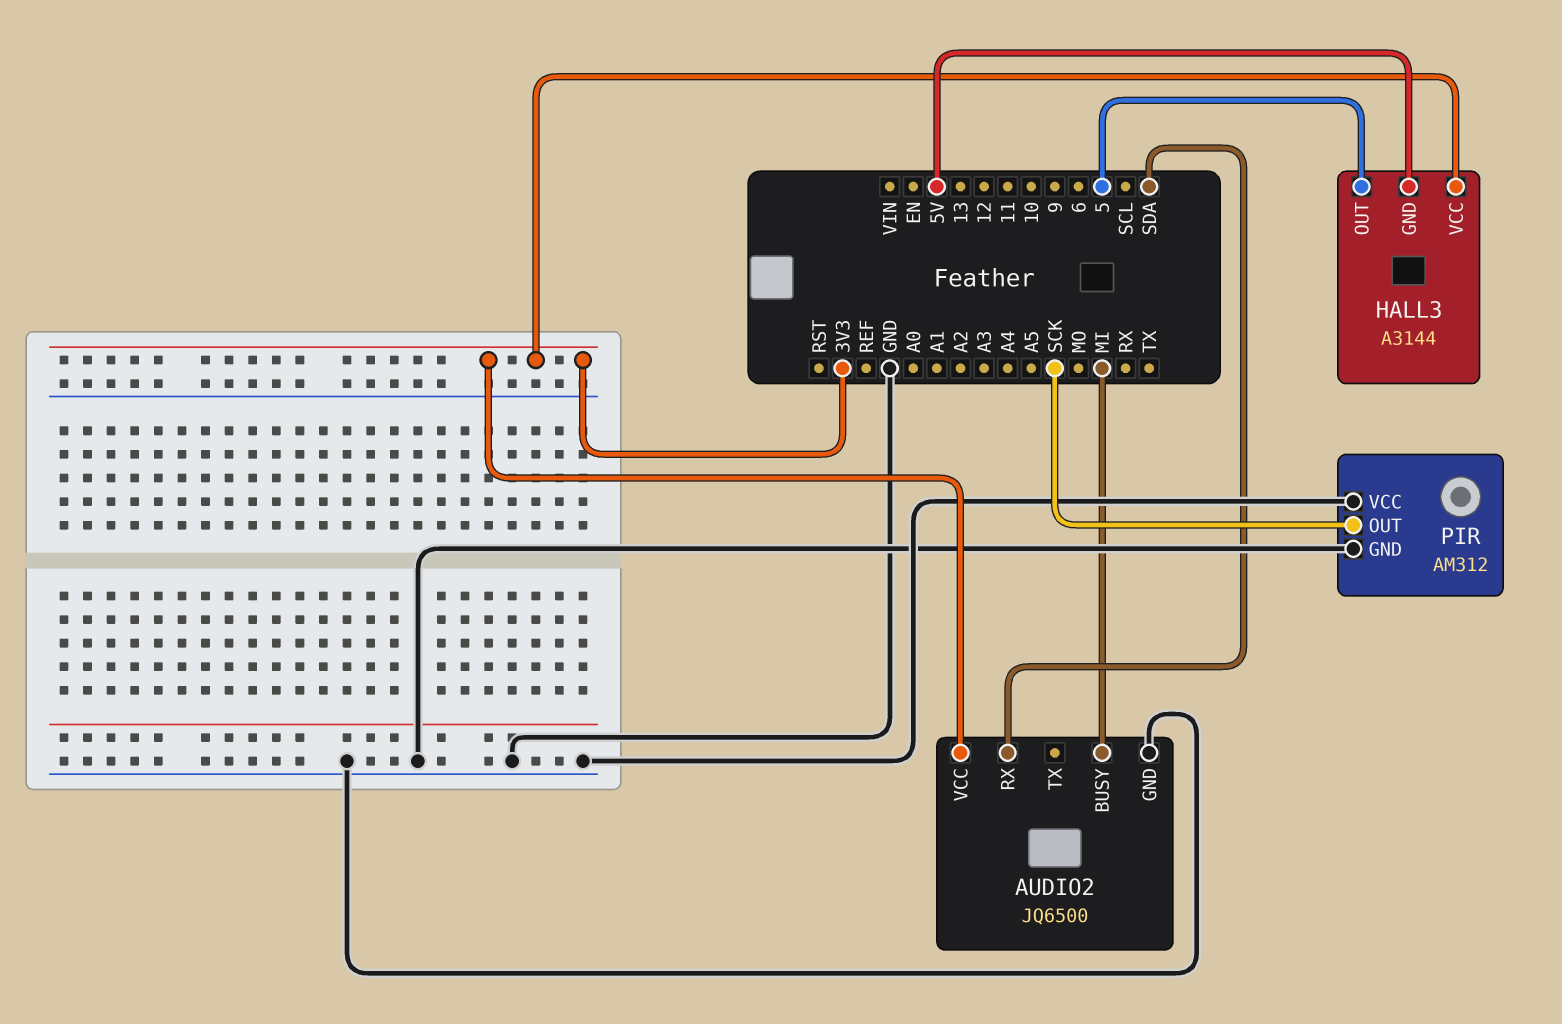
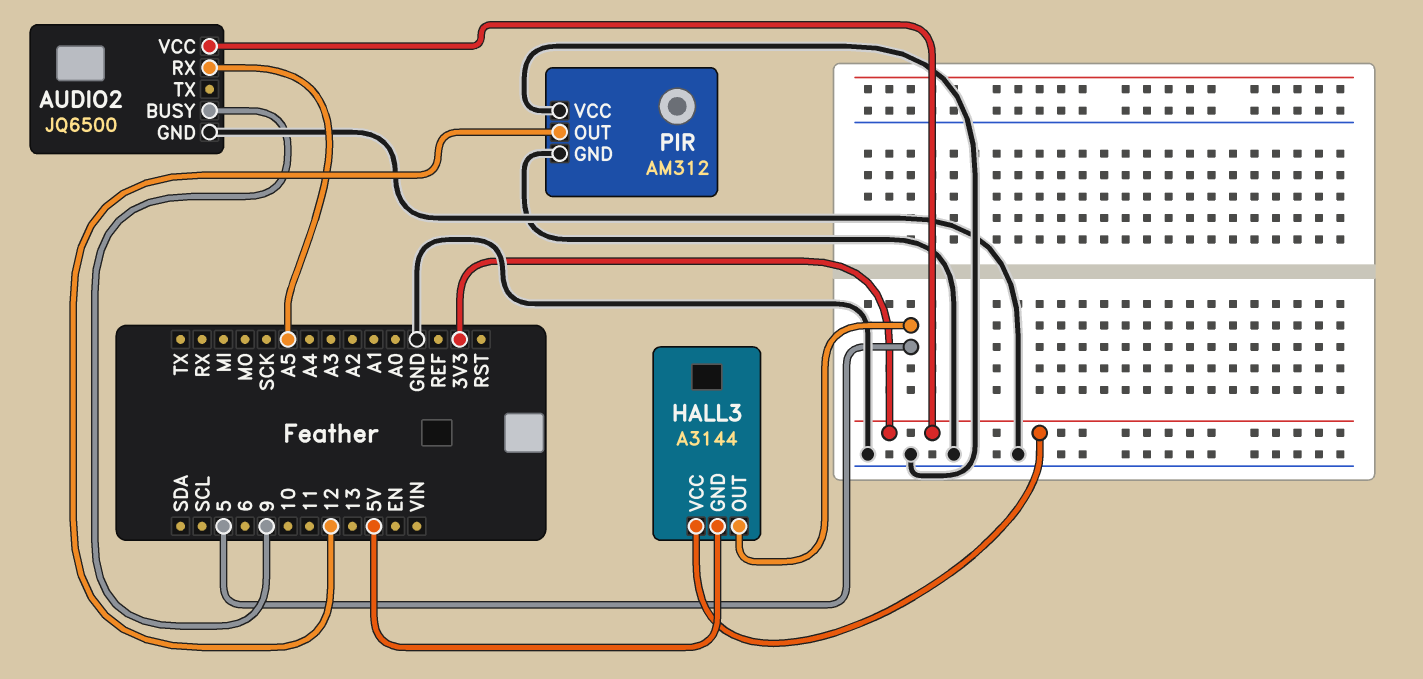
AUDIO2 pin BUSY: MI -> 9
AUDIO2 pin RX: SDA -> A5
PIR pin OUT: SCK -> 12

